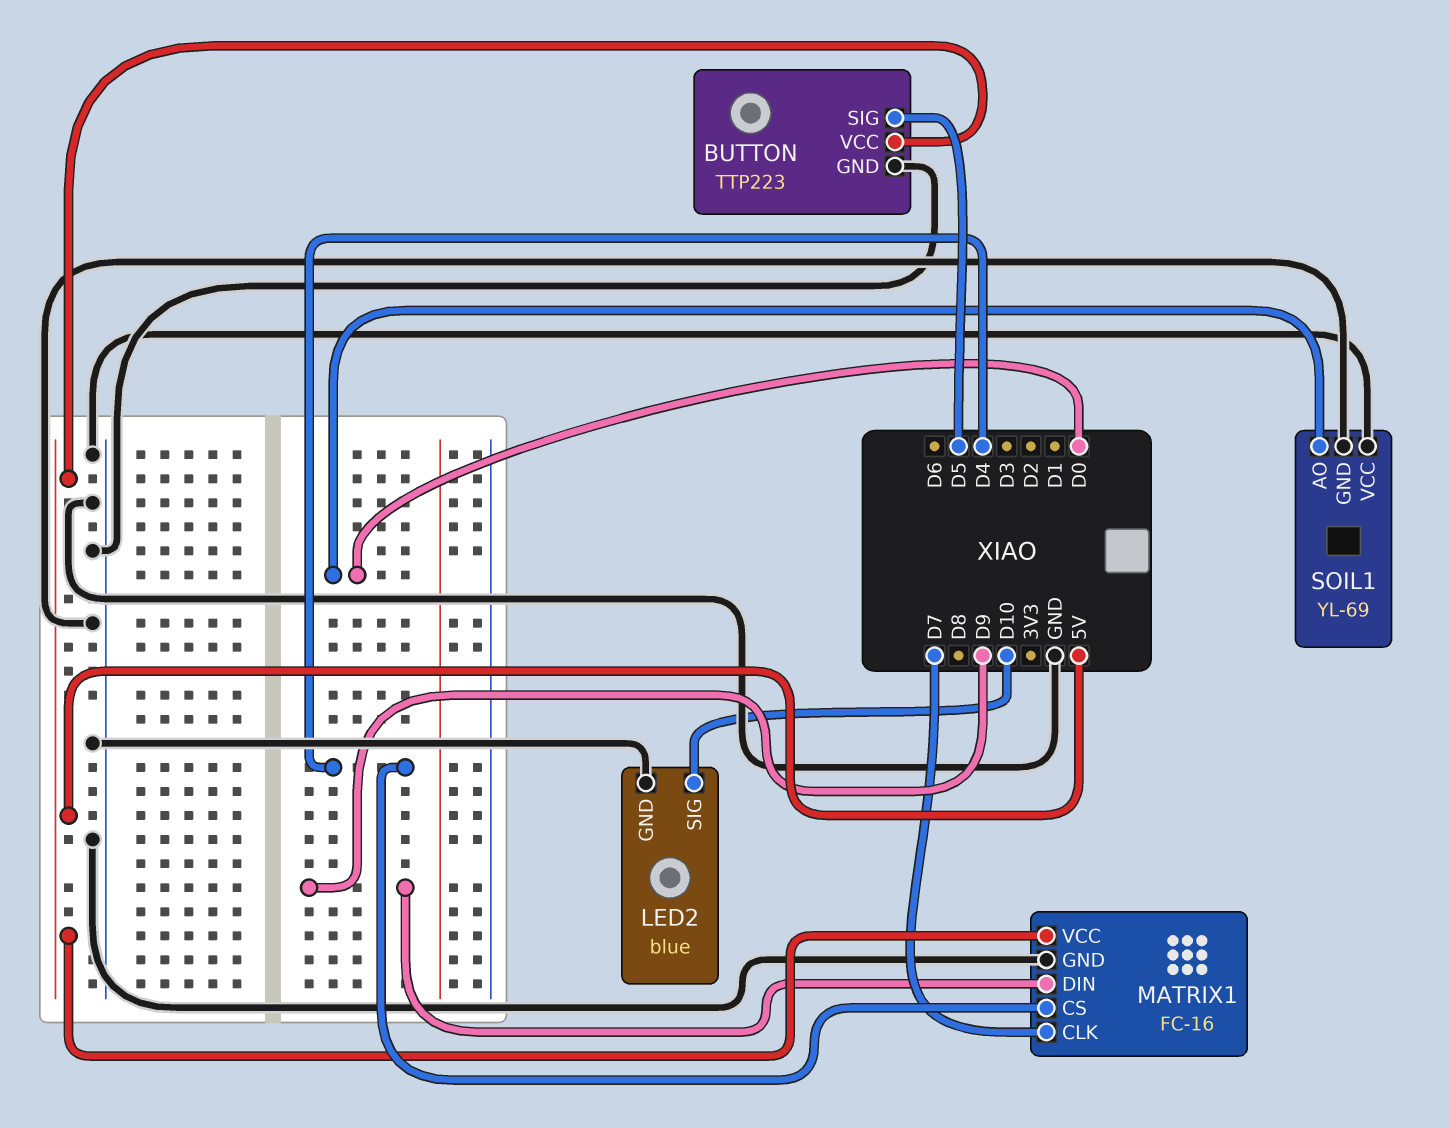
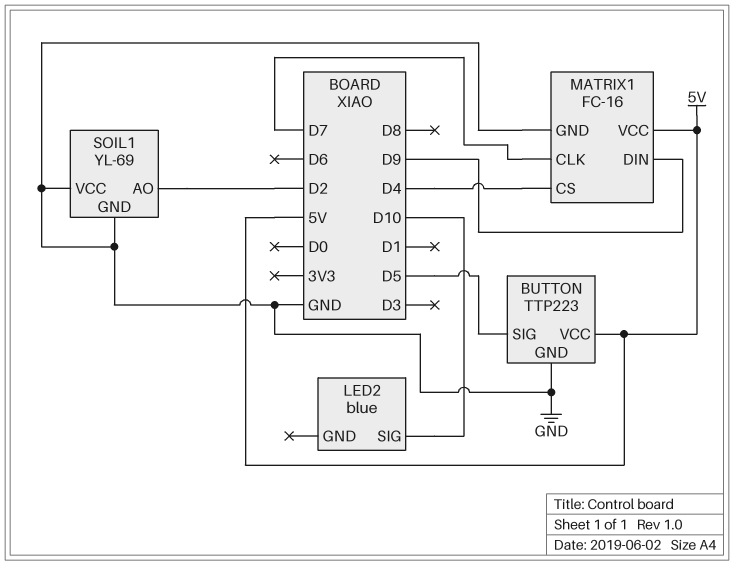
LED2 pin GND: GND -> none
SOIL1 pin AO: D0 -> D2

